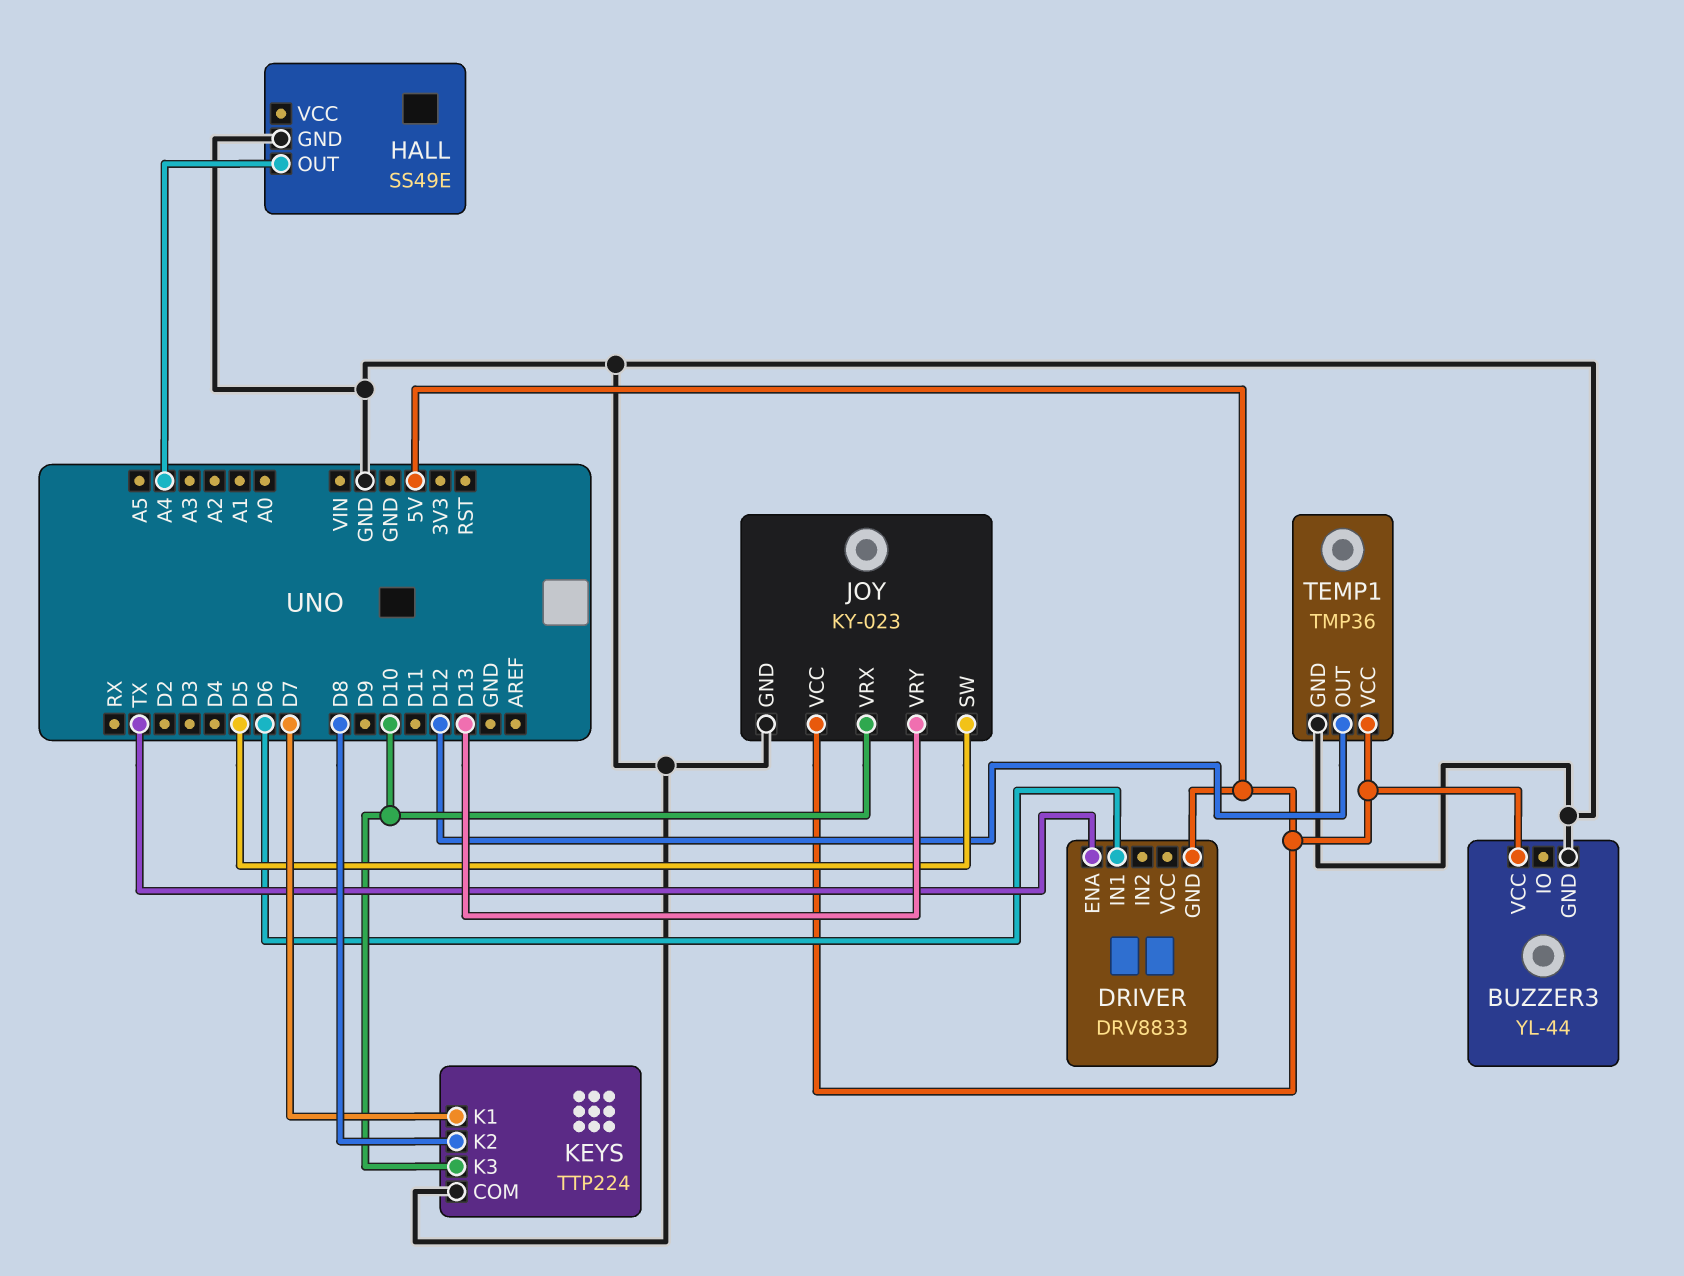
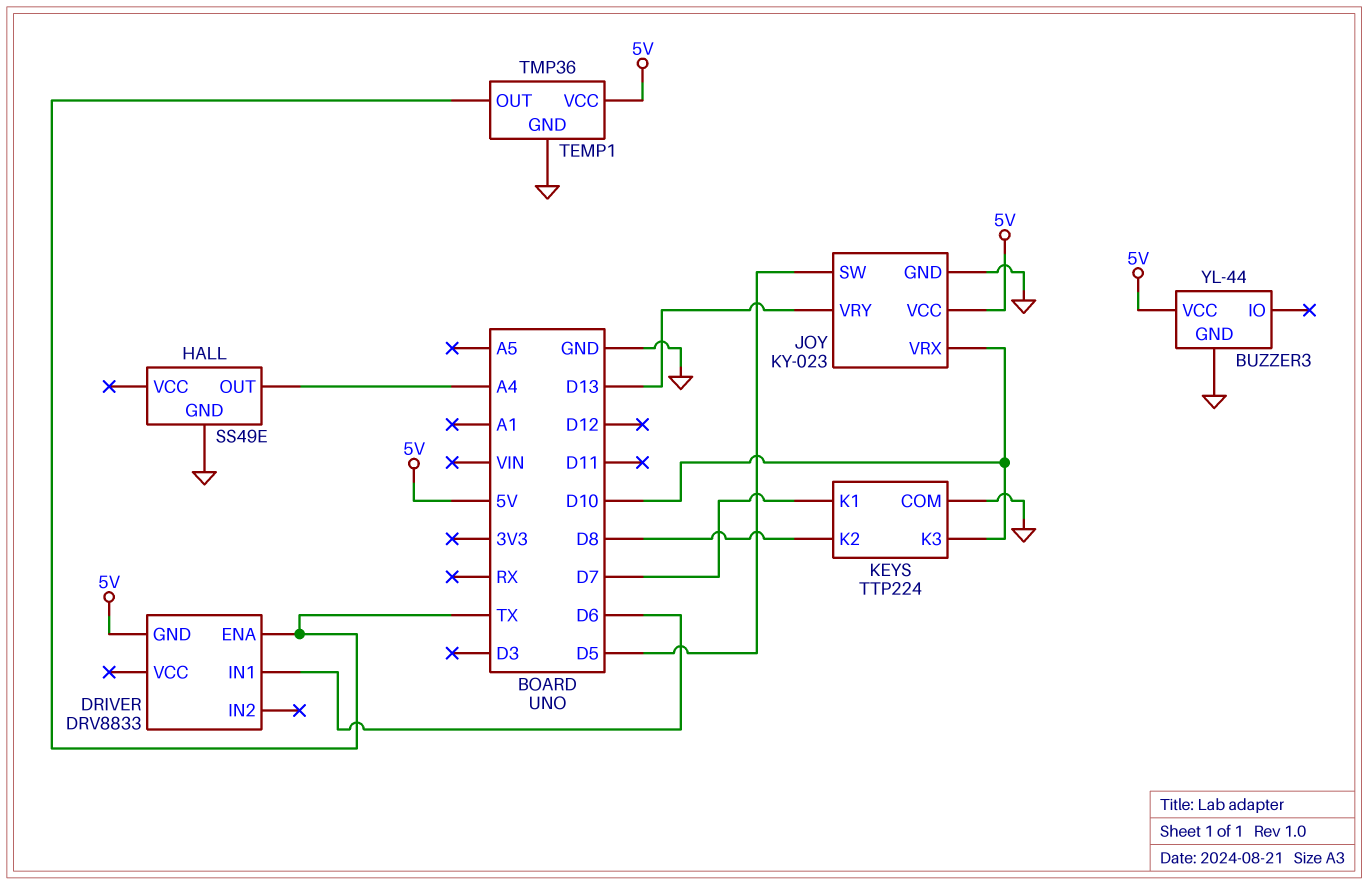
TEMP1 pin OUT: D12 -> TX

